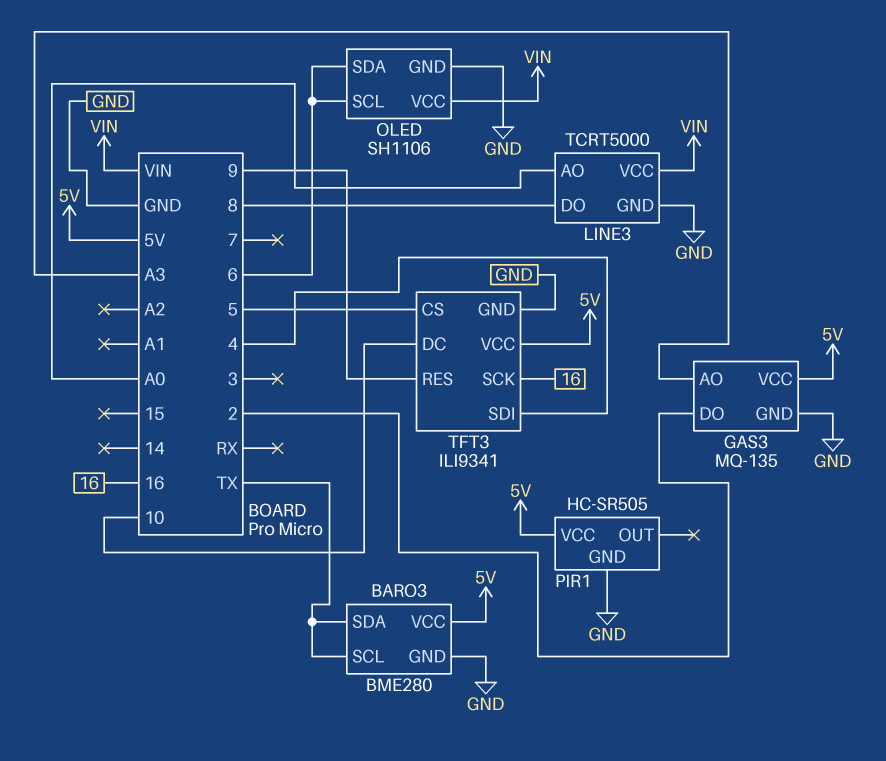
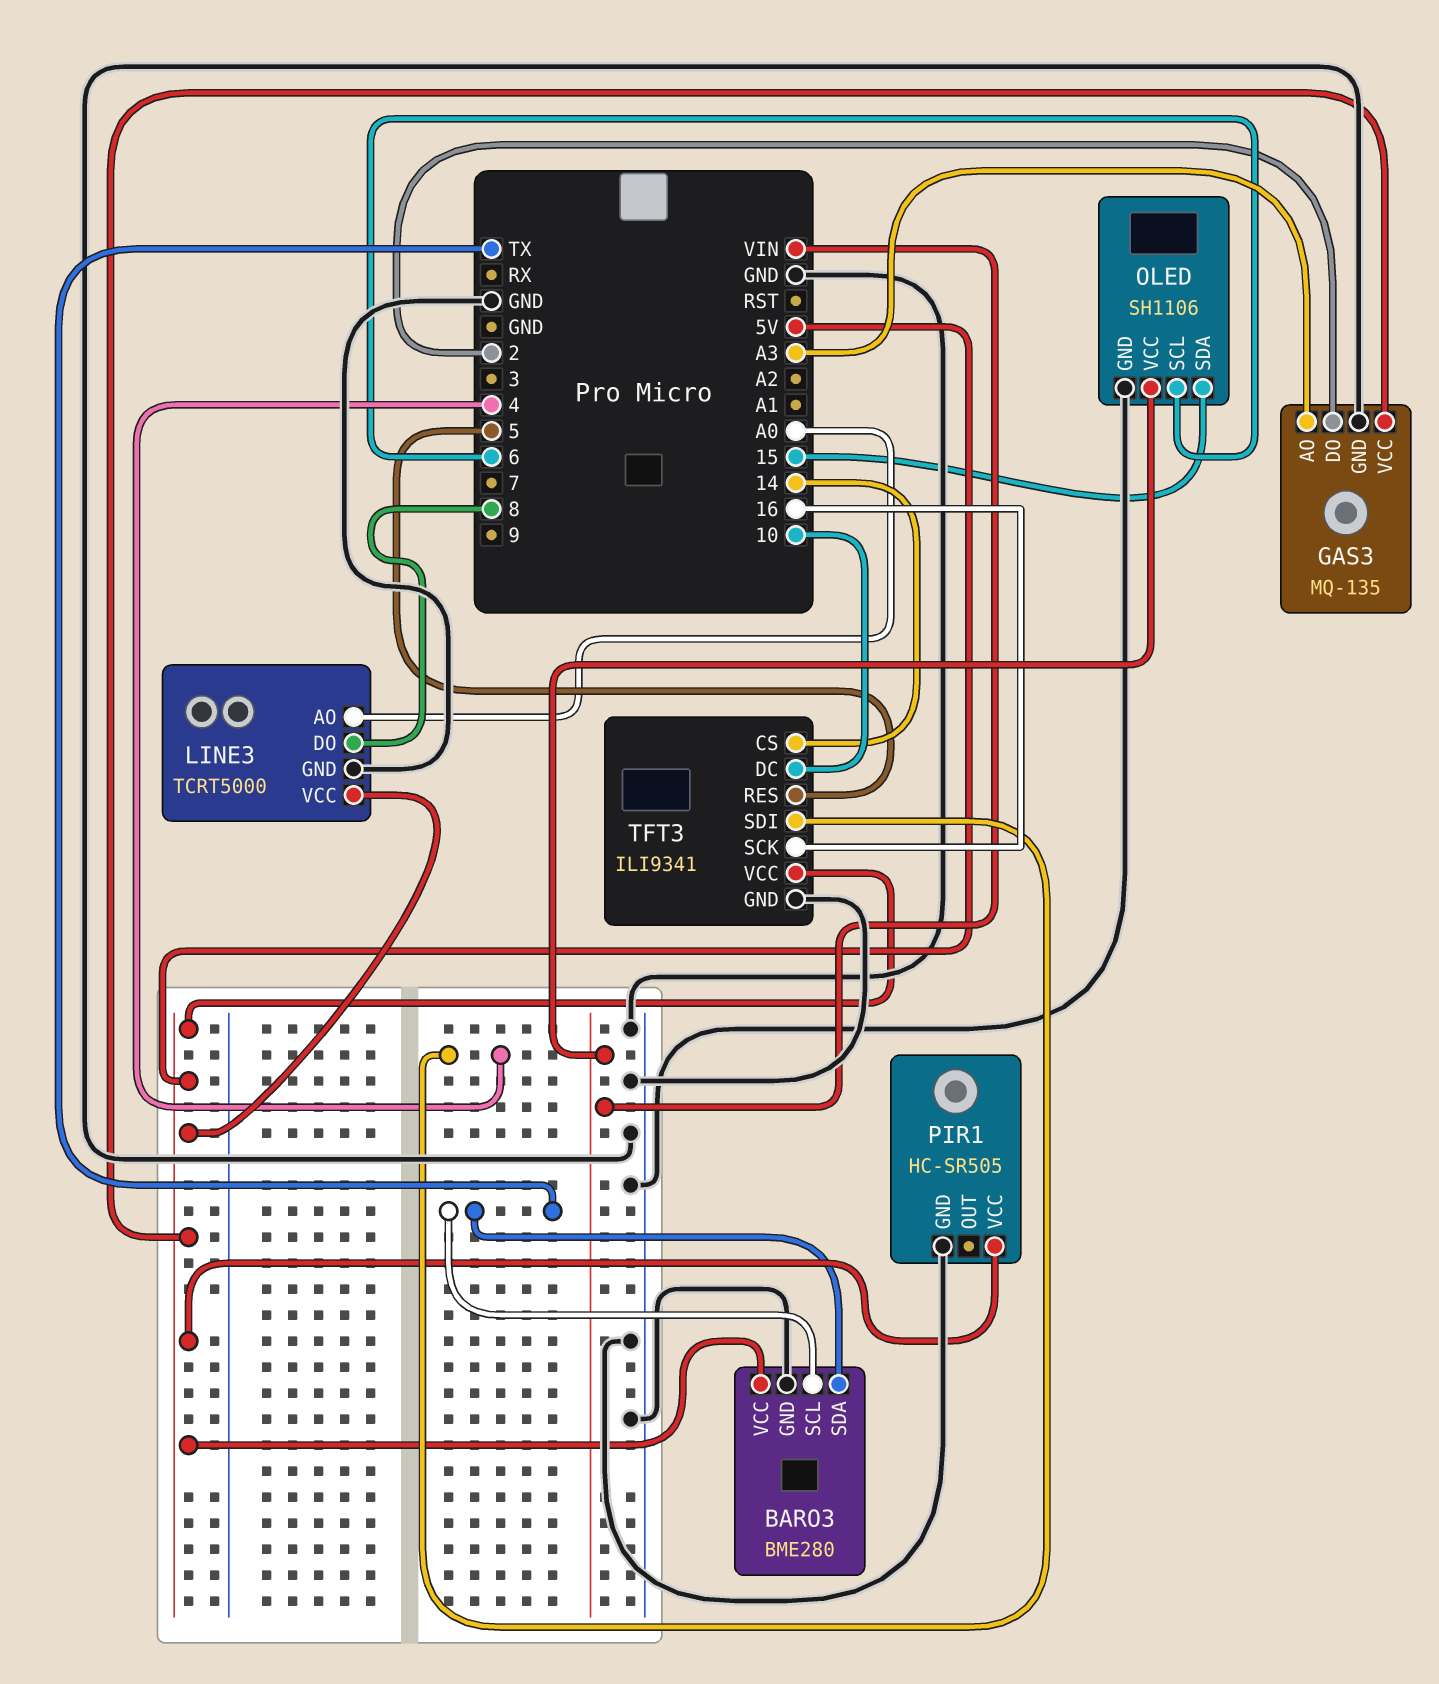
LINE3 pin VCC: VIN -> 5V
OLED pin SDA: 6 -> 15
TFT3 pin CS: 5 -> 14
TFT3 pin RES: 9 -> 5

